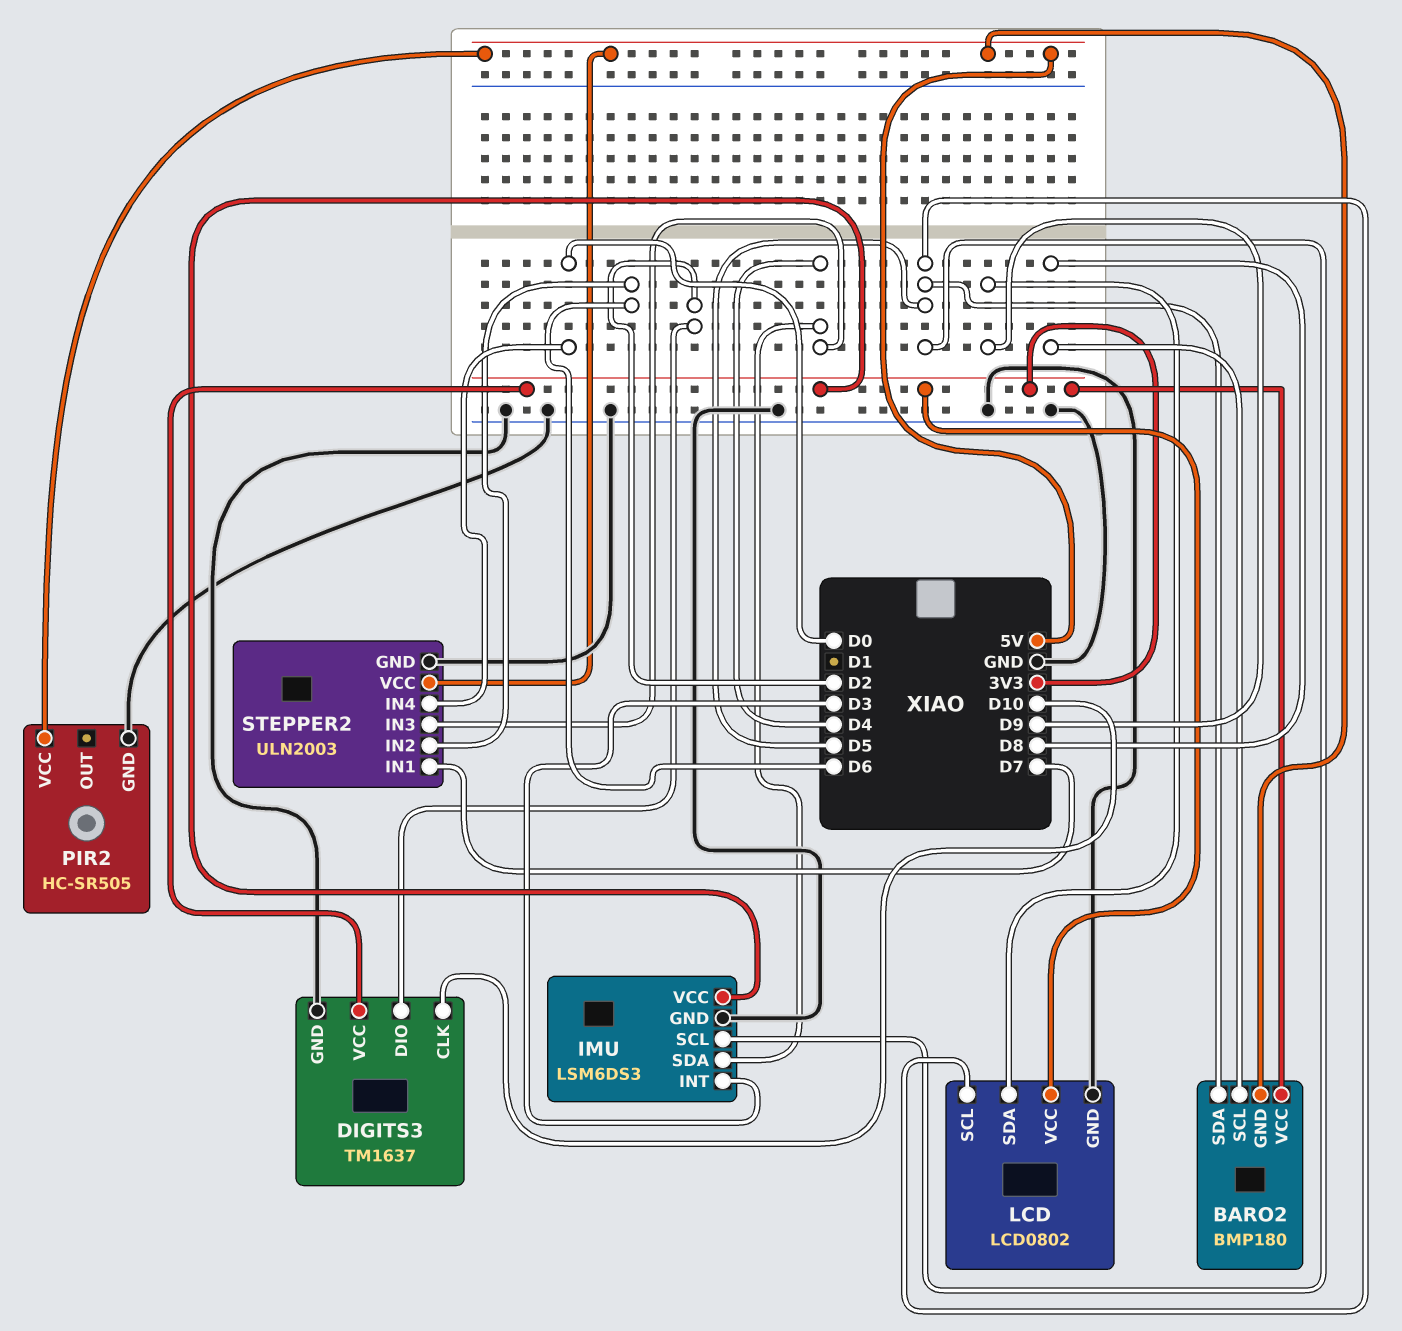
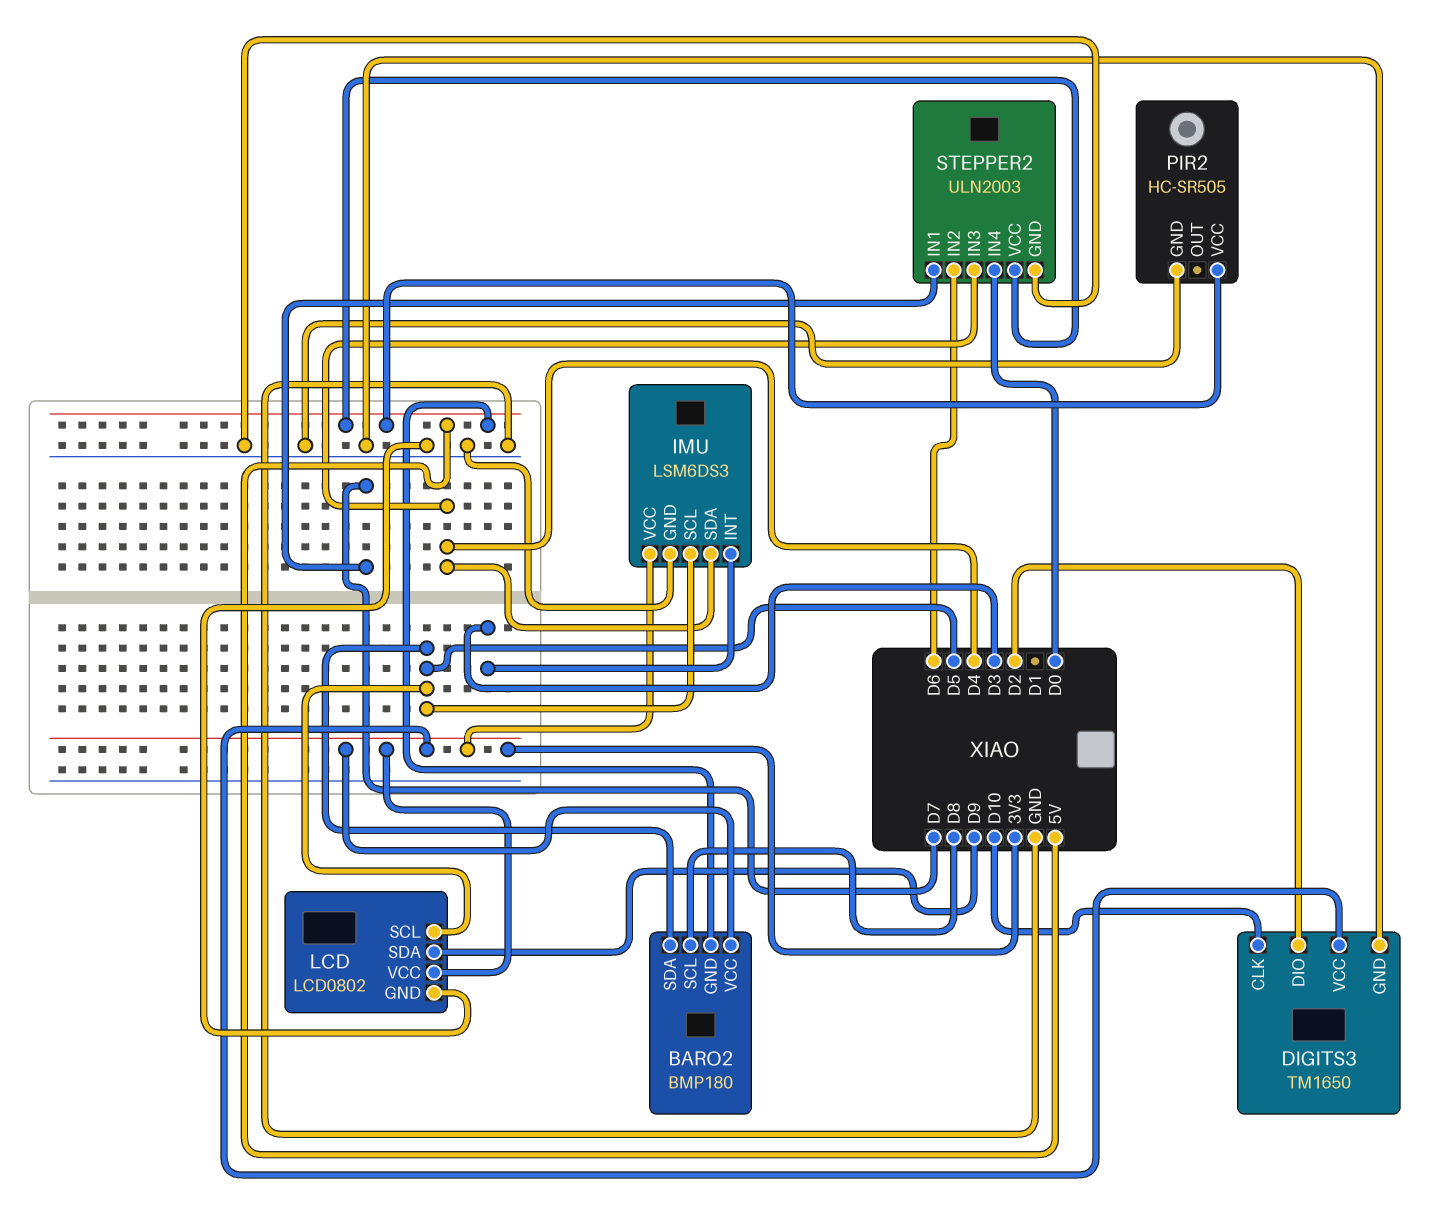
DIGITS3: TM1637 -> TM1650

